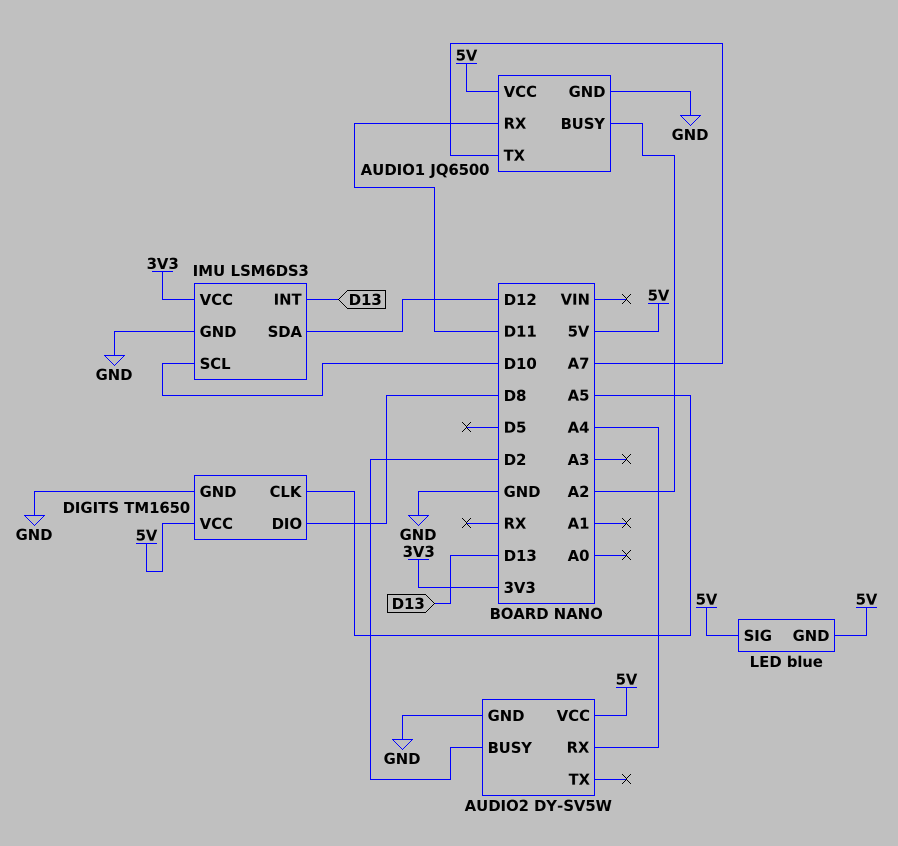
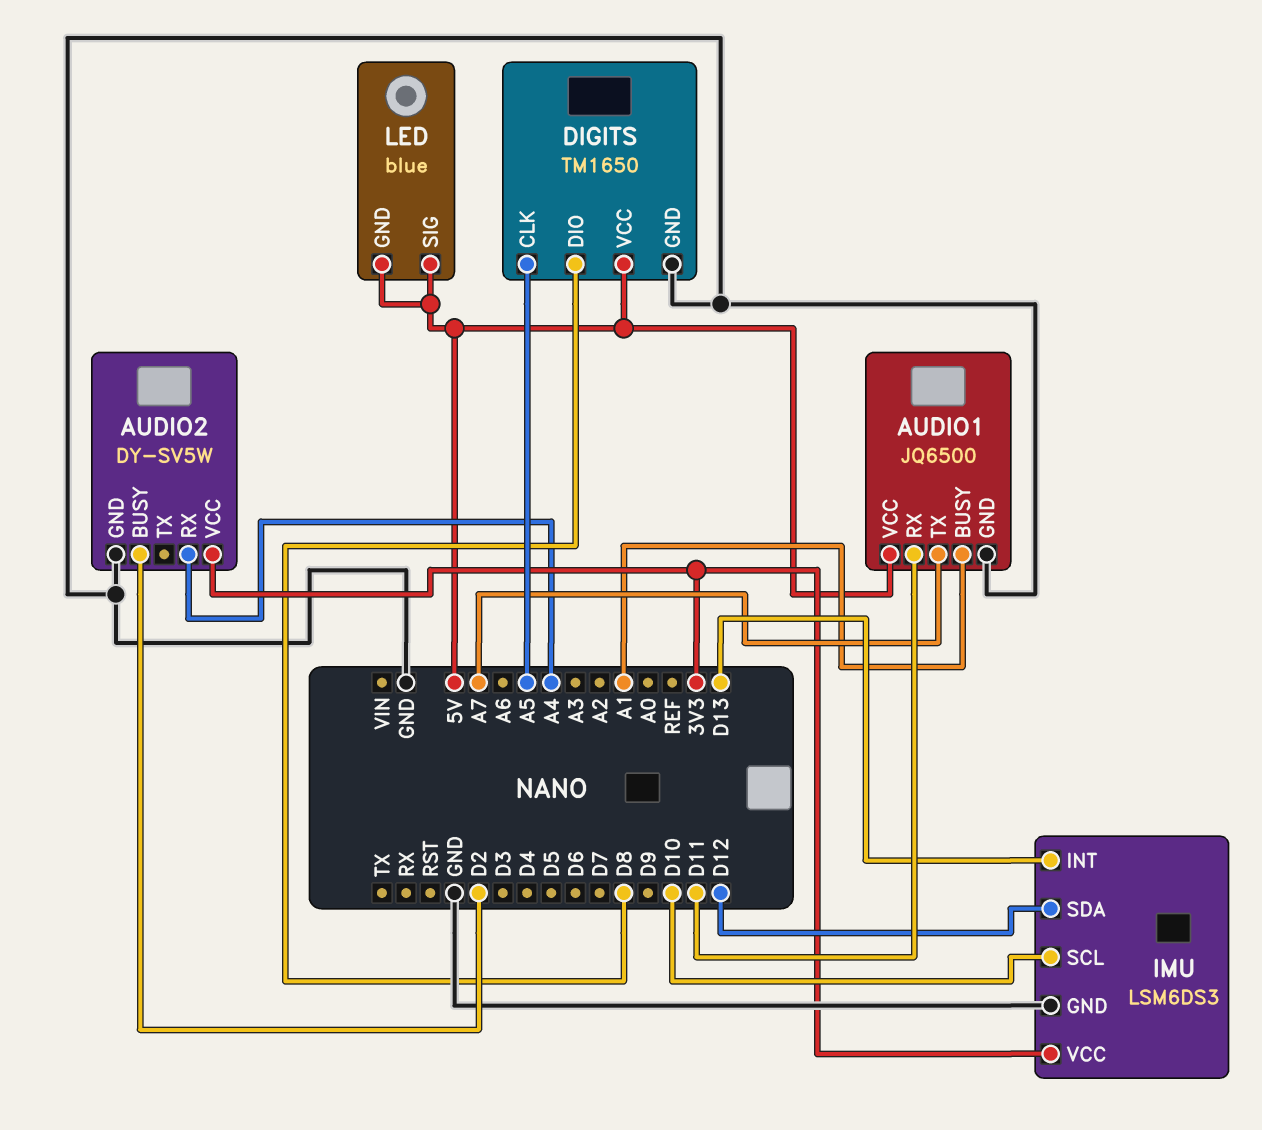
AUDIO1 pin BUSY: A2 -> A1
AUDIO2 pin VCC: 5V -> 3V3

